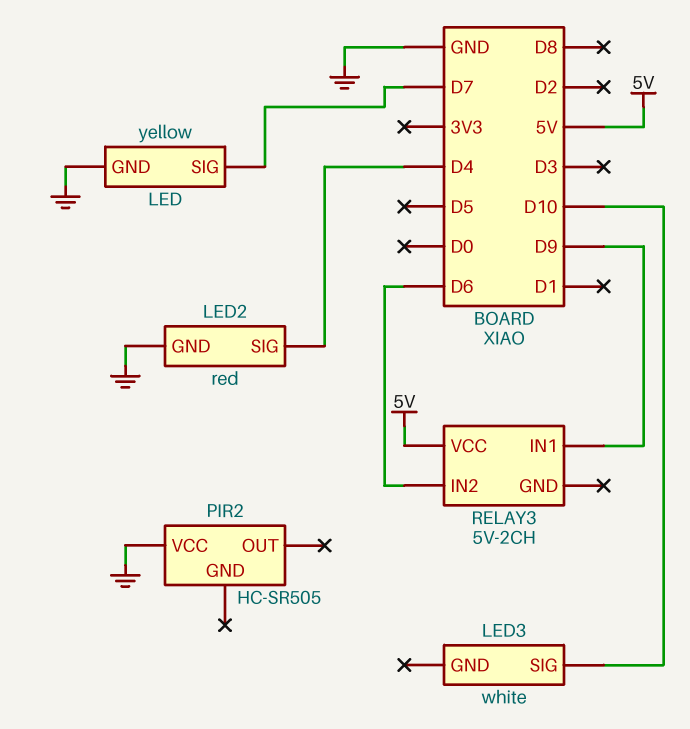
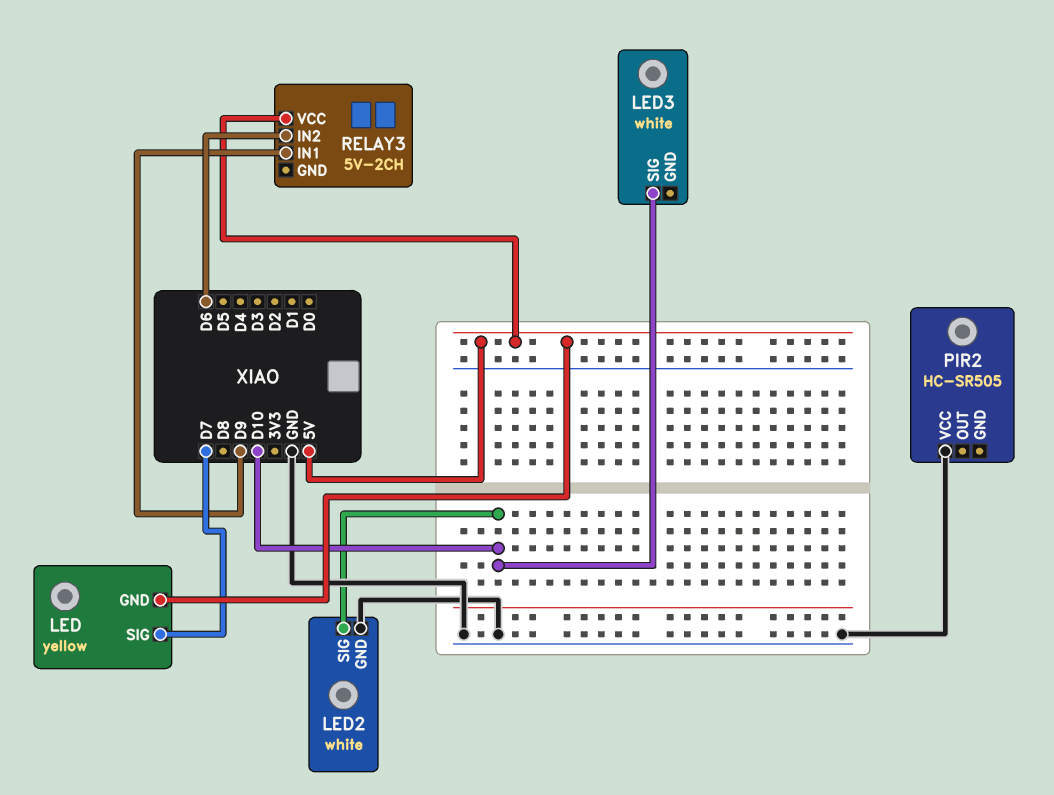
LED pin GND: GND -> 5V
LED2: red -> white
LED2 pin SIG: D4 -> D10

